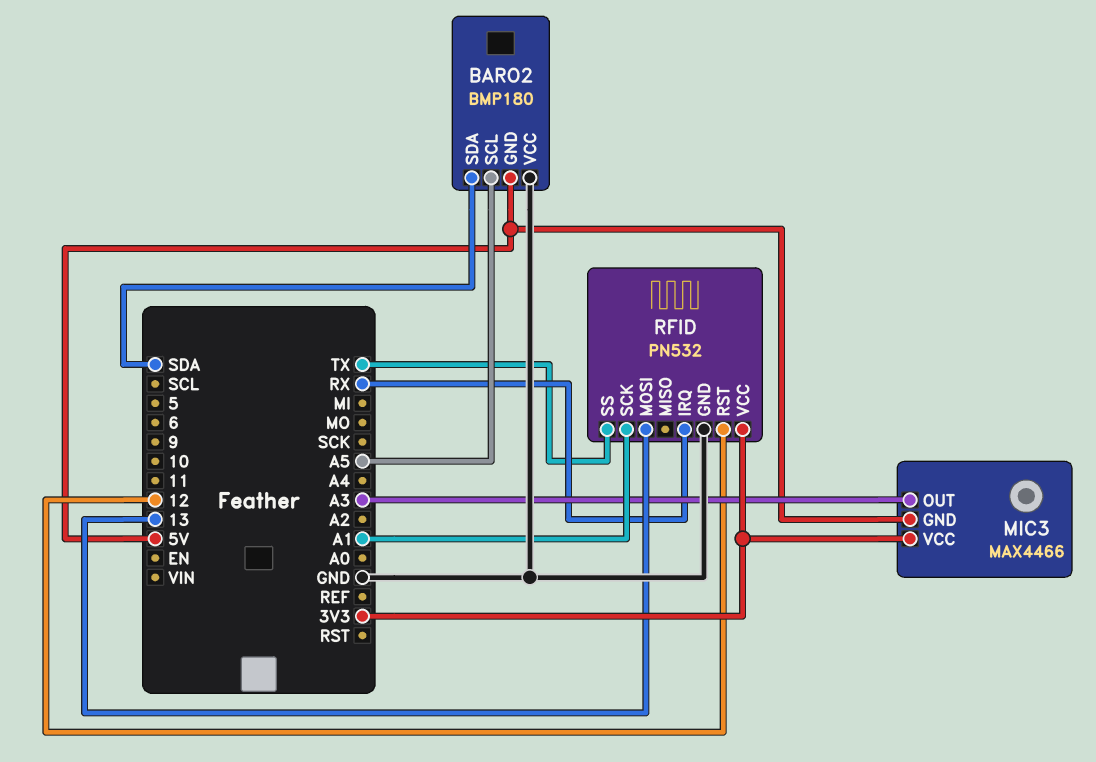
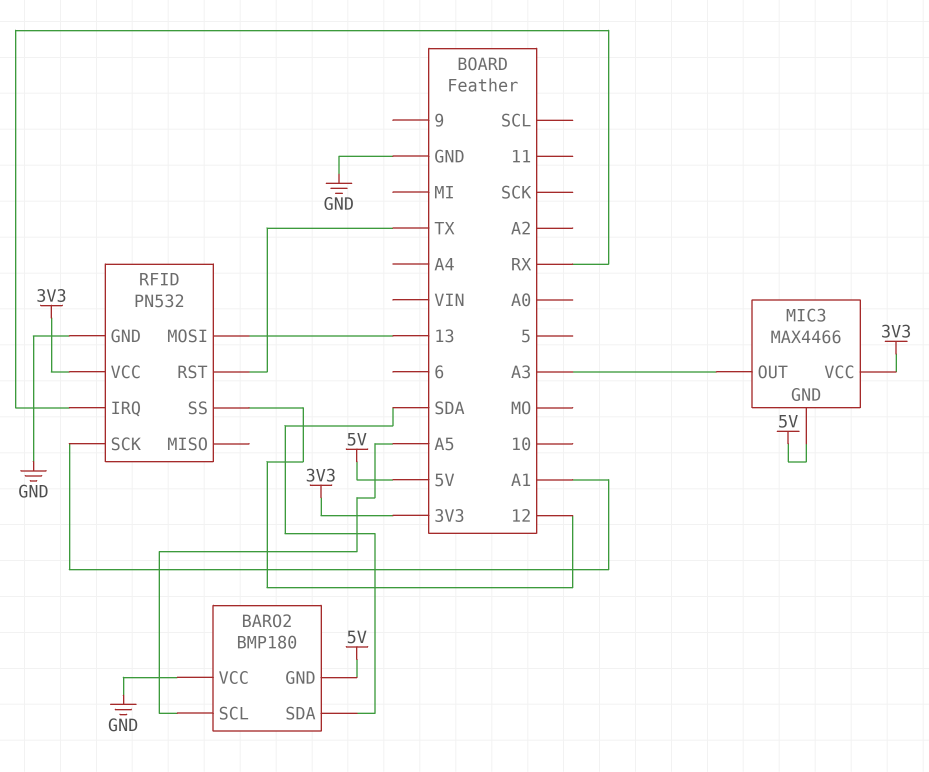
RFID pin RST: 12 -> TX
RFID pin SS: TX -> 12

